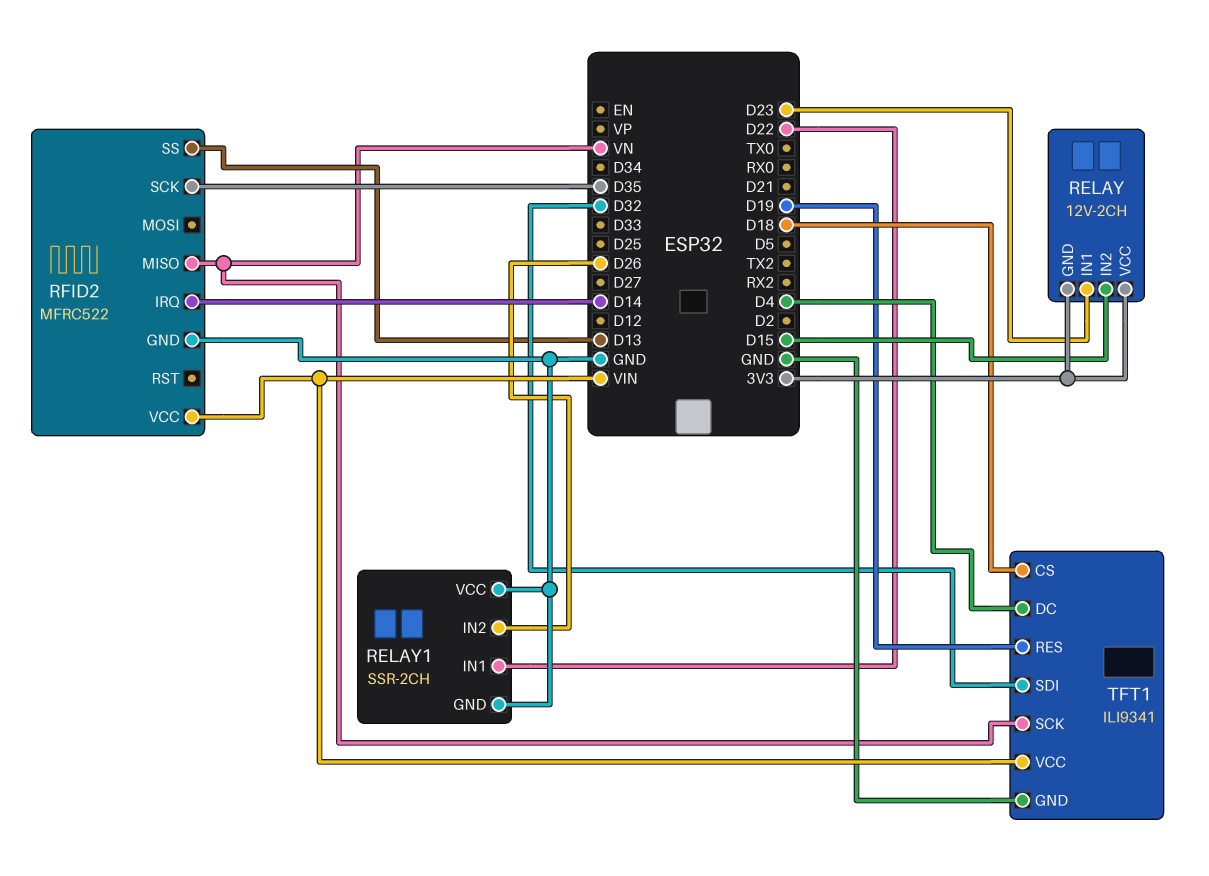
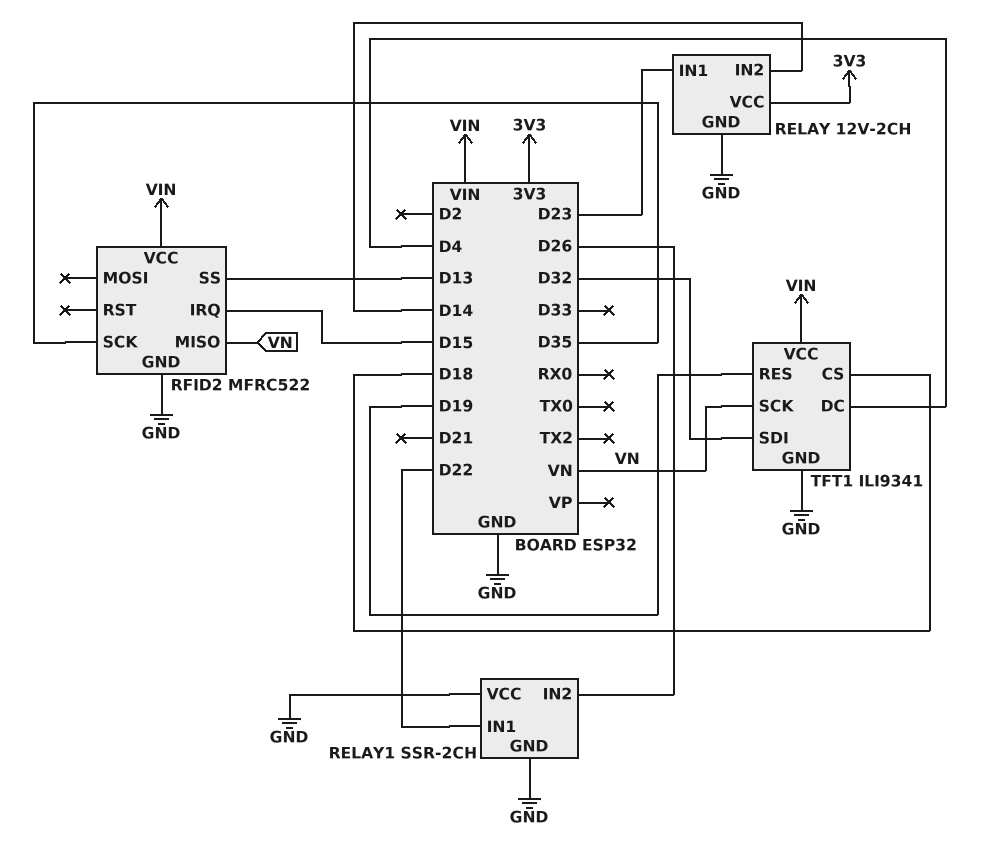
RELAY pin GND: 3V3 -> GND
RELAY pin IN2: D15 -> D14
RFID2 pin IRQ: D14 -> D15

